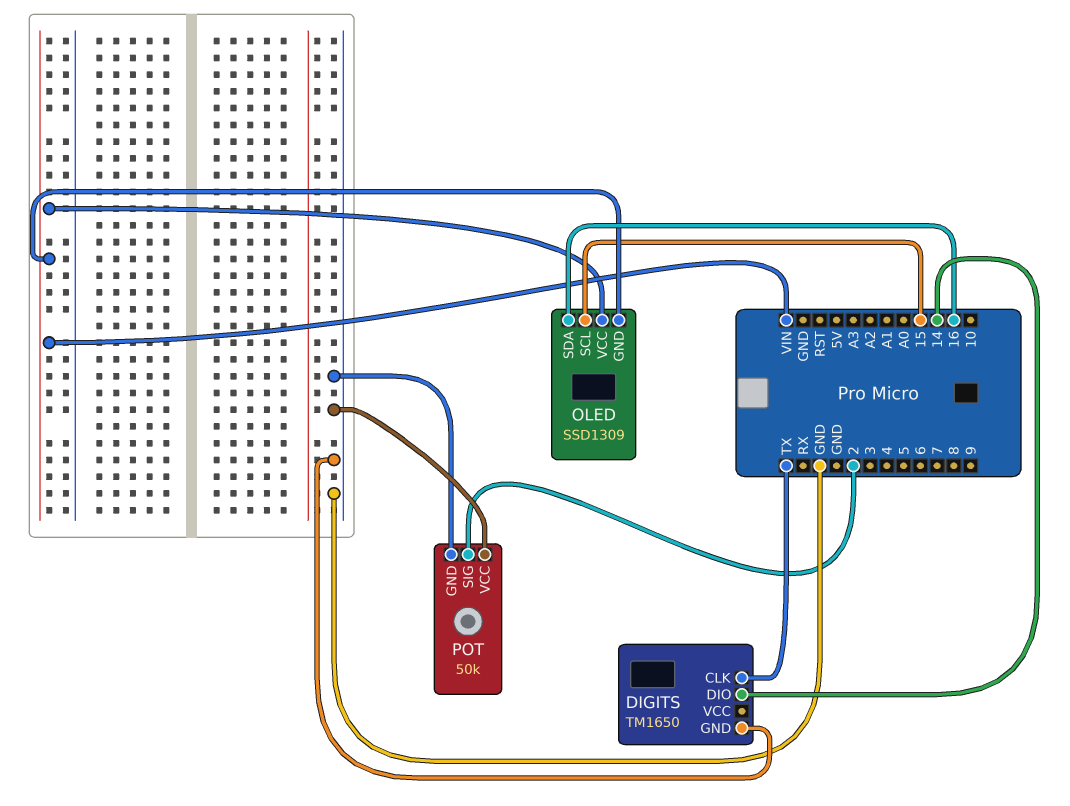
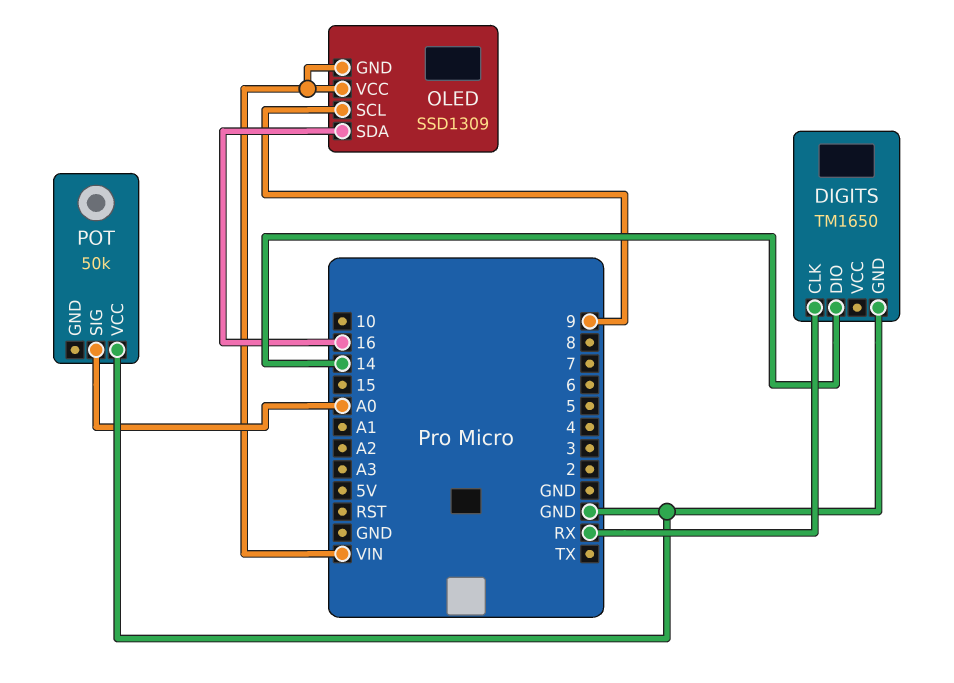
DIGITS pin CLK: TX -> RX
OLED pin SCL: 15 -> 9
POT pin GND: GND -> none
POT pin SIG: 2 -> A0

